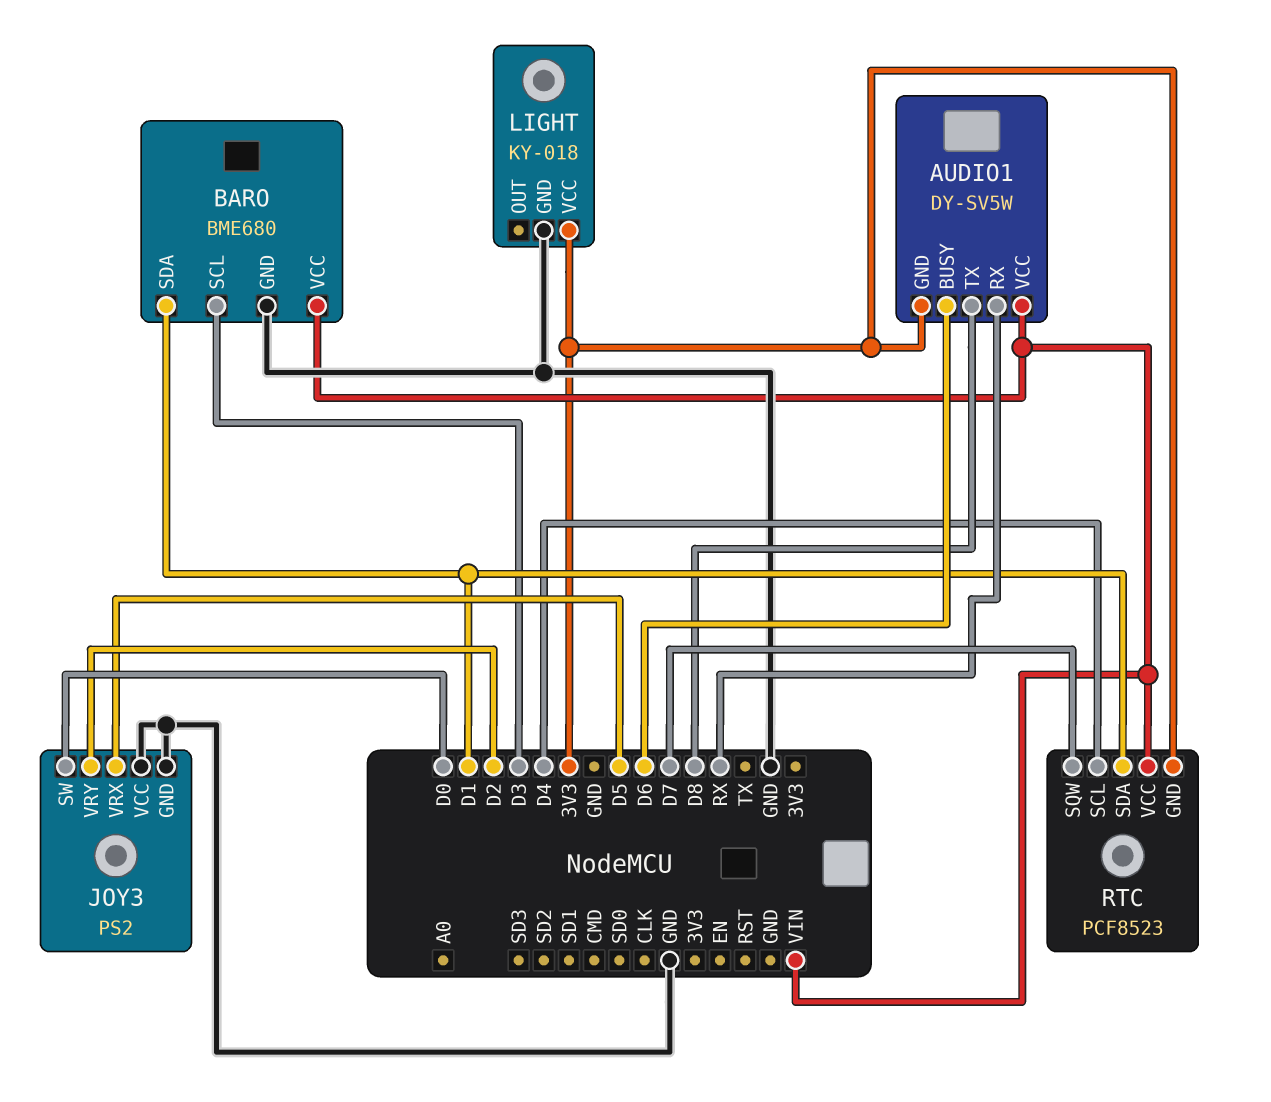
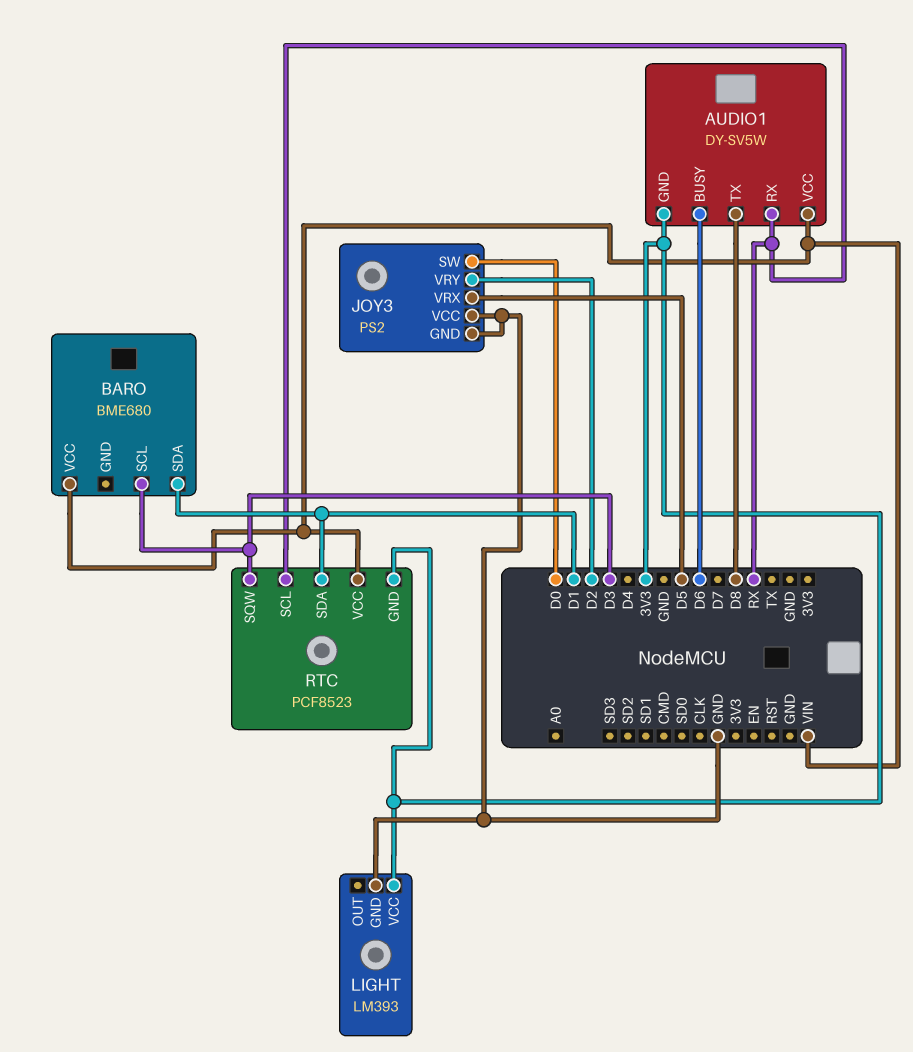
BARO pin GND: GND -> none
LIGHT: KY-018 -> LM393
RTC pin SCL: D4 -> RX
RTC pin SQW: D7 -> D3

